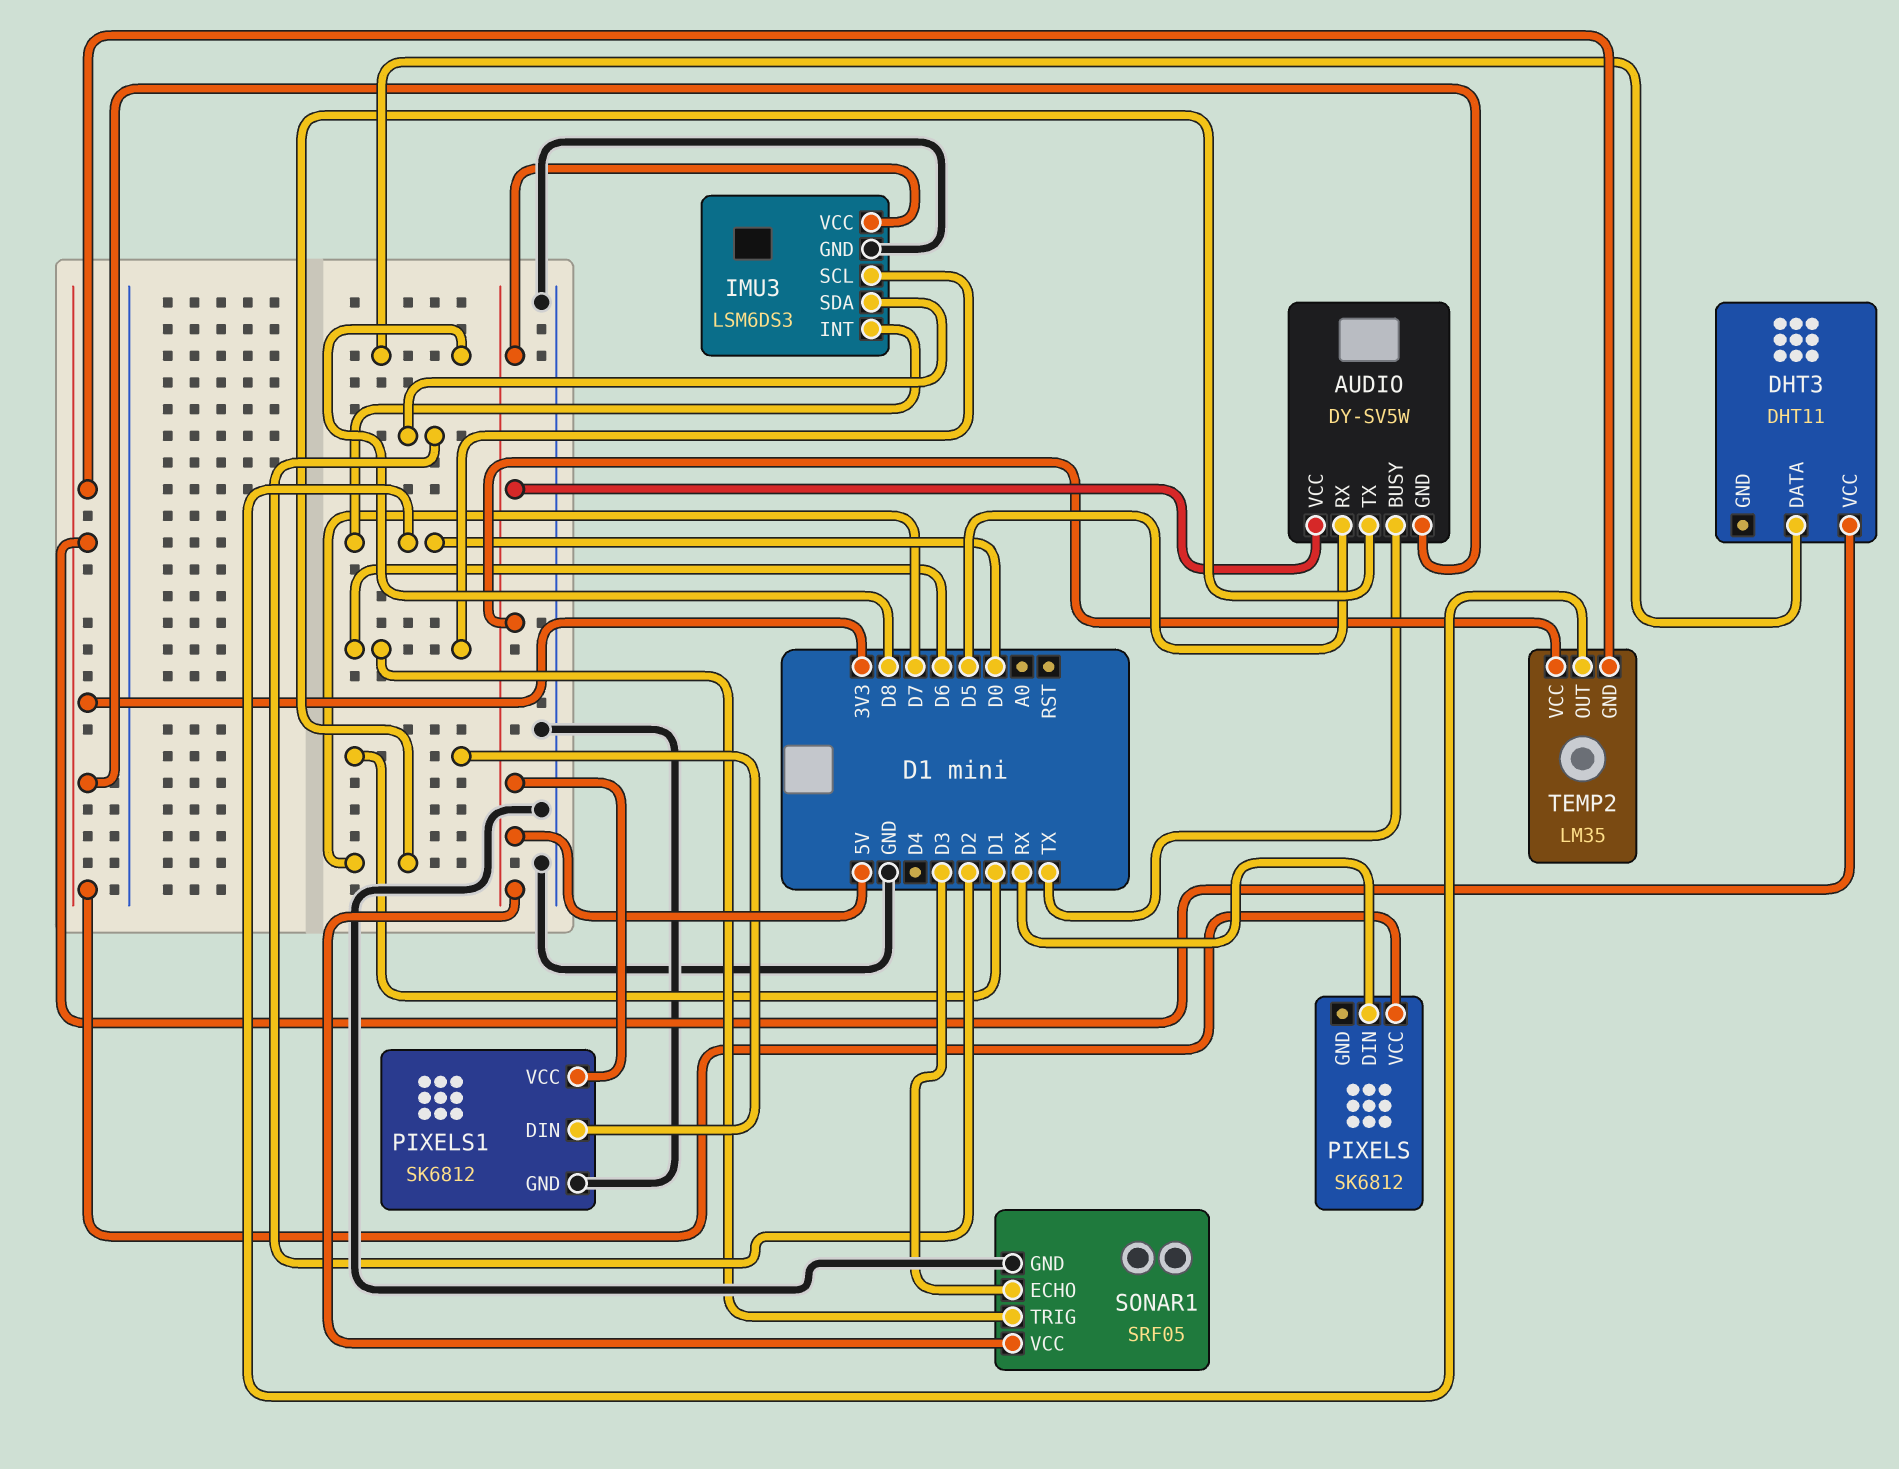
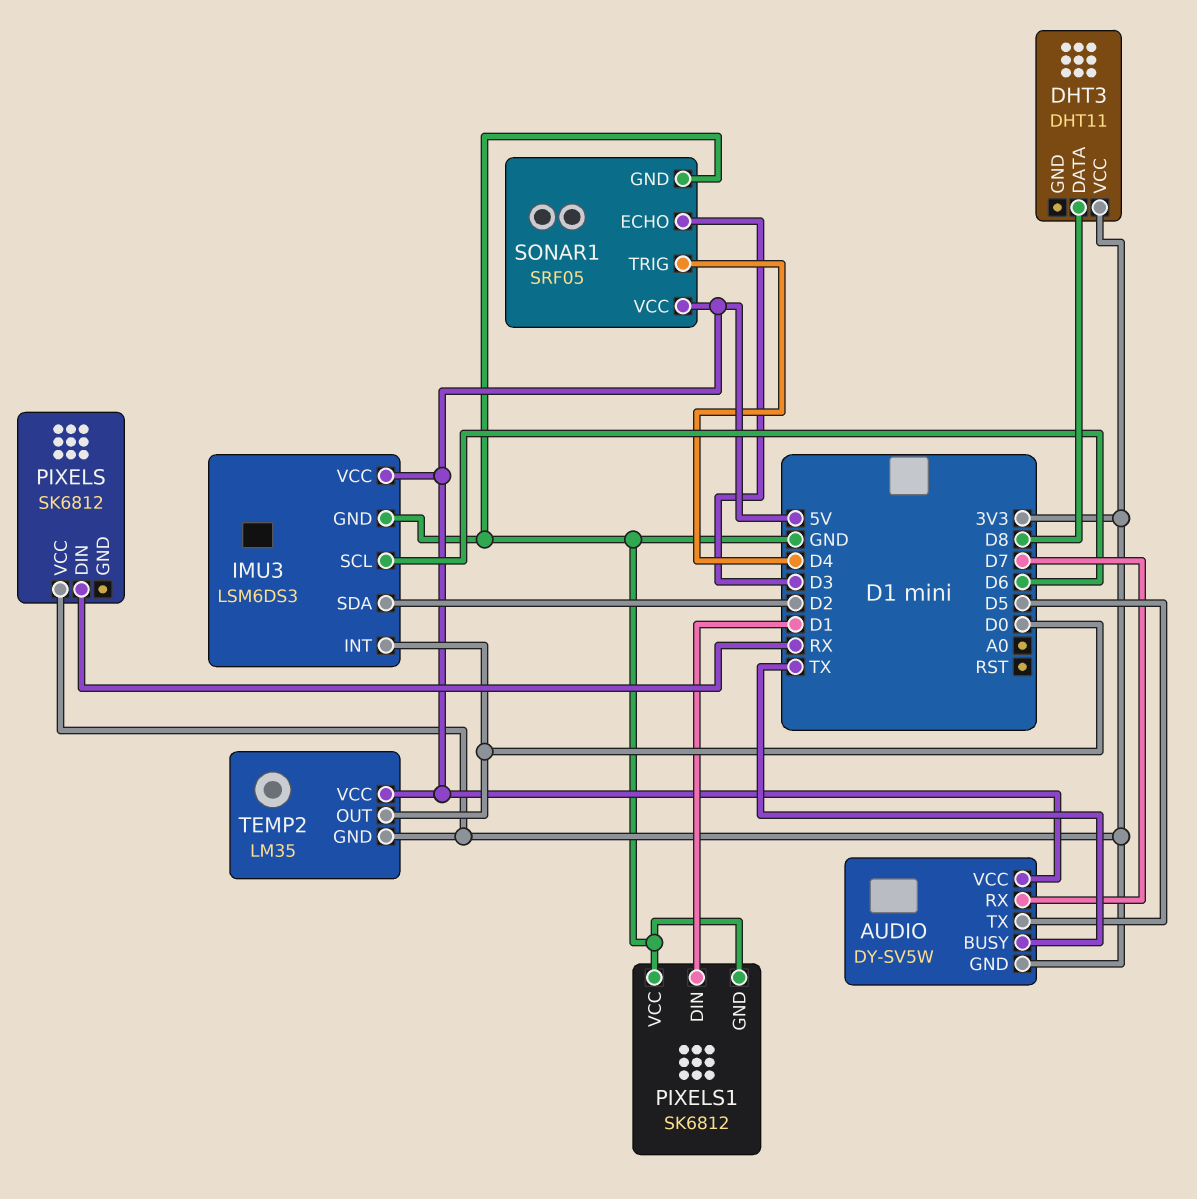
AUDIO pin RX: D5 -> D7
AUDIO pin TX: D7 -> D5
PIXELS1 pin VCC: 5V -> GND
SONAR1 pin TRIG: D6 -> D4

